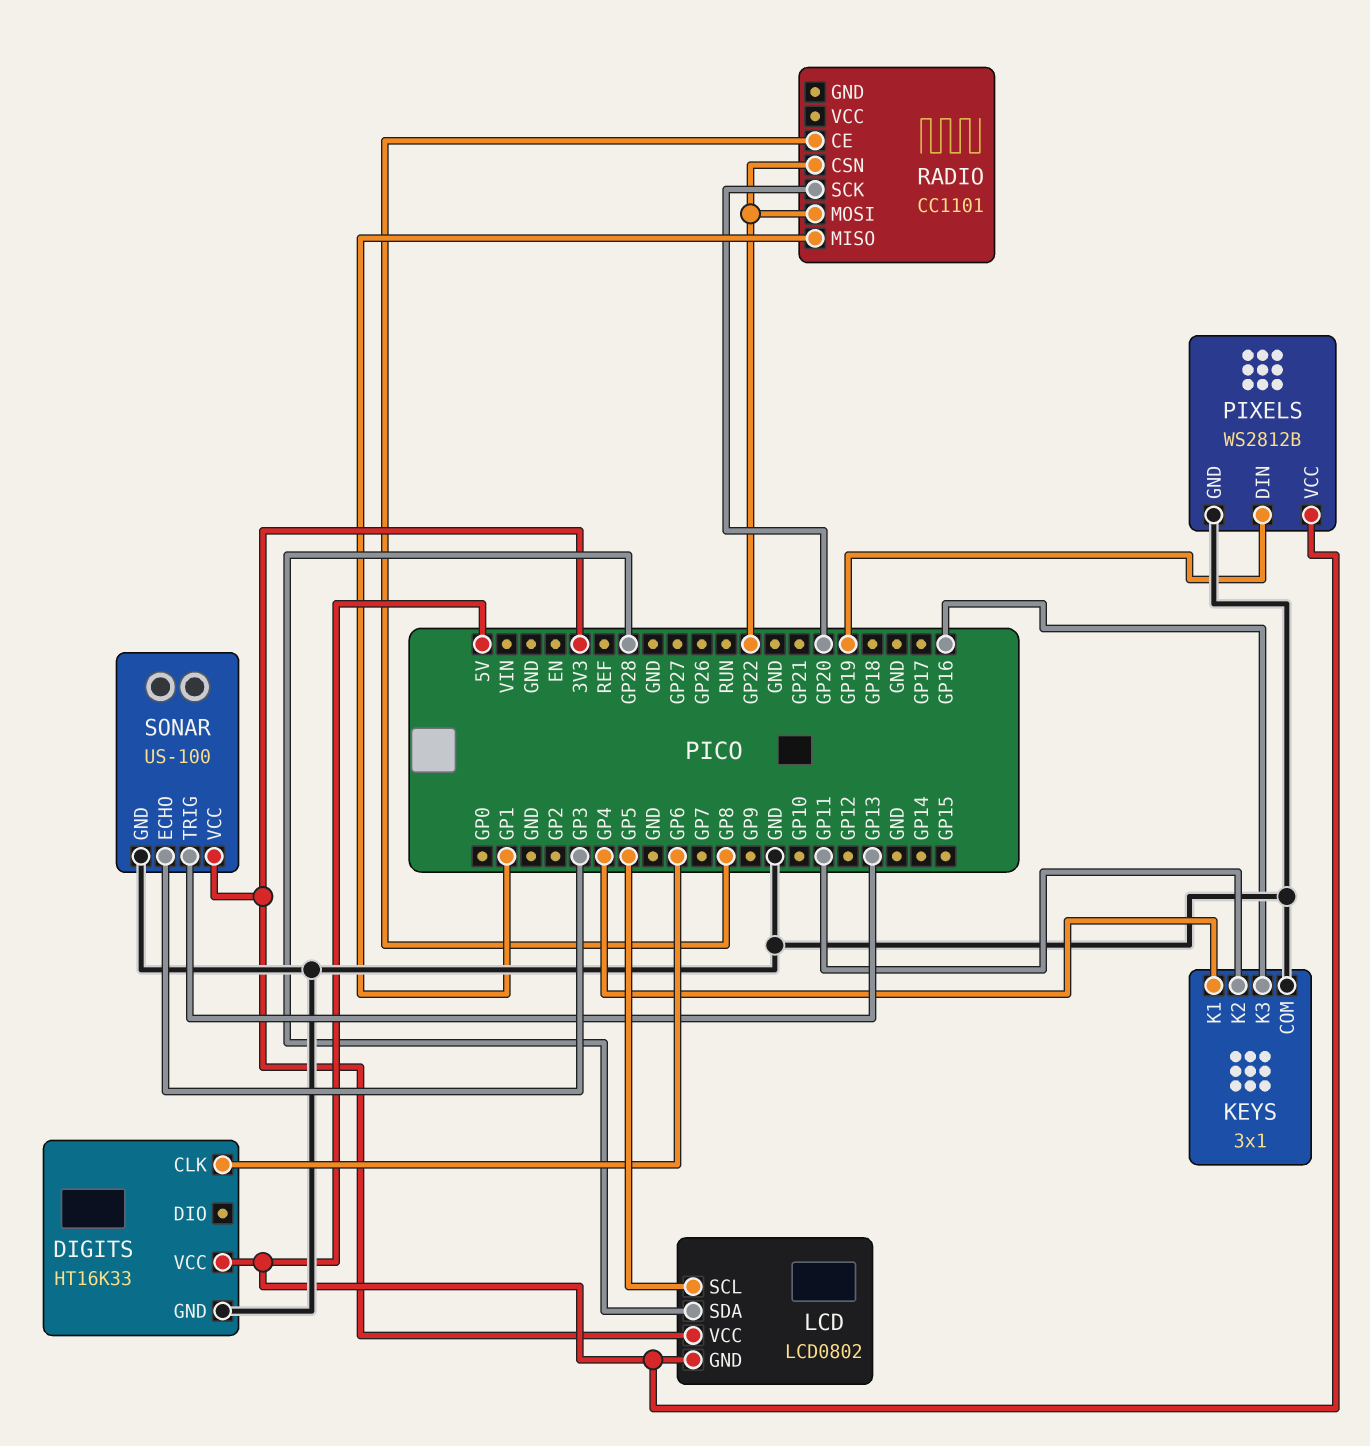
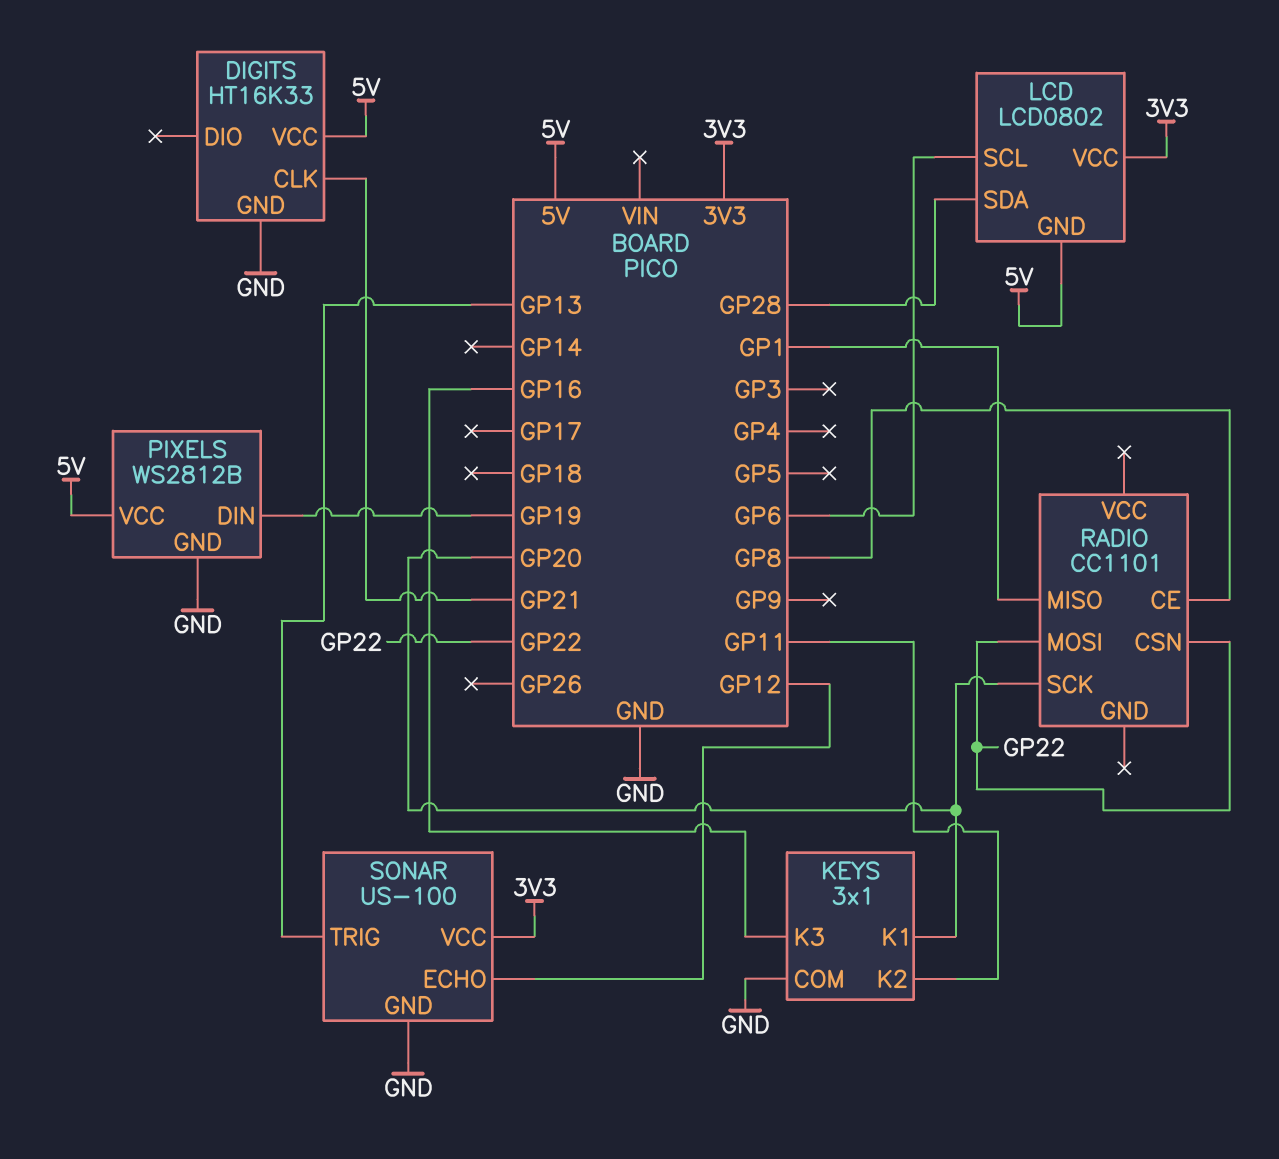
DIGITS pin CLK: GP6 -> GP21
KEYS pin K1: GP4 -> GP20
LCD pin SCL: GP5 -> GP6
SONAR pin ECHO: GP3 -> GP12

